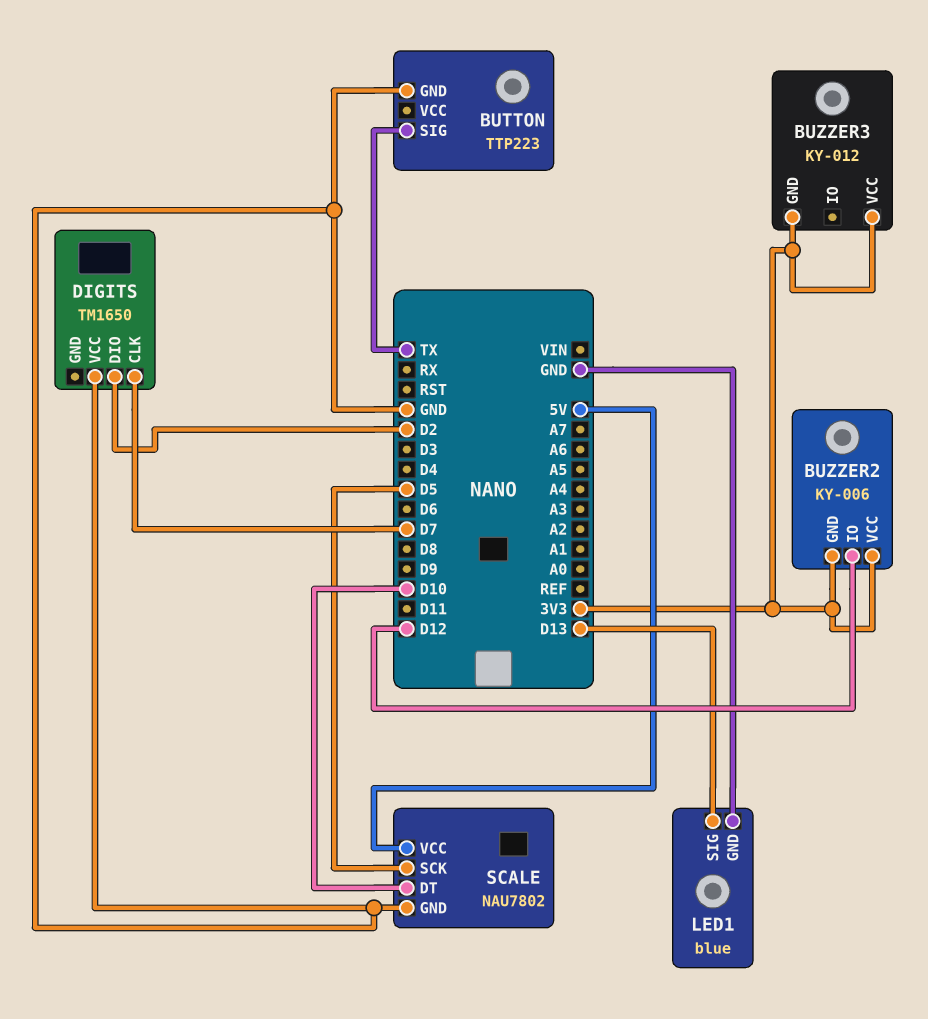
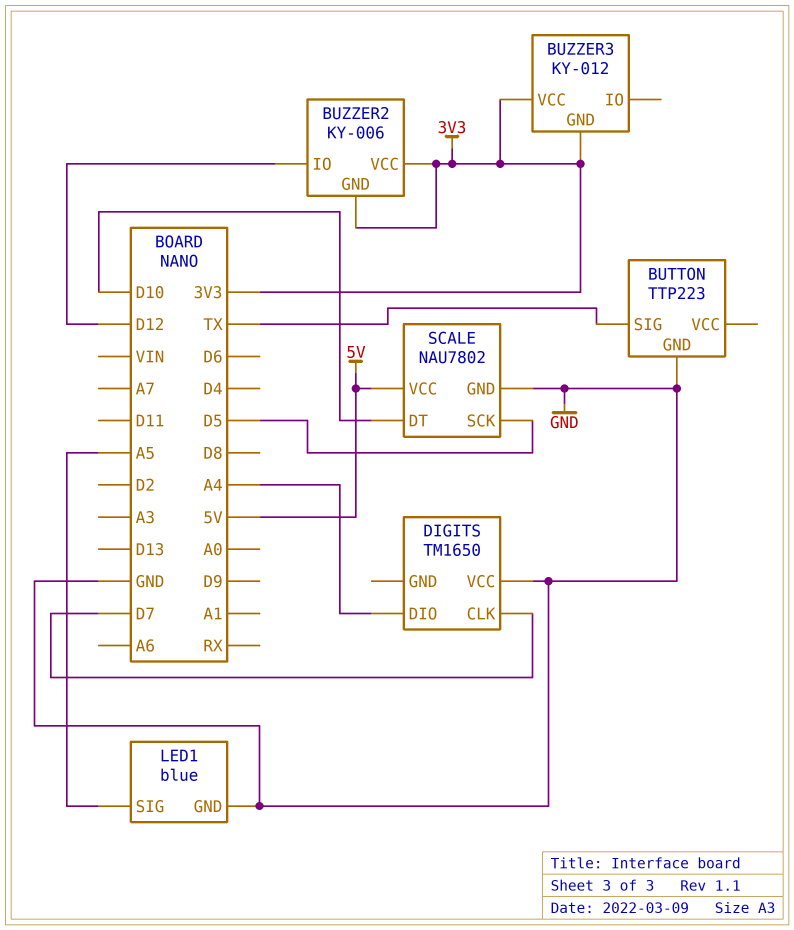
DIGITS pin DIO: D2 -> A4
LED1 pin SIG: D13 -> A5

